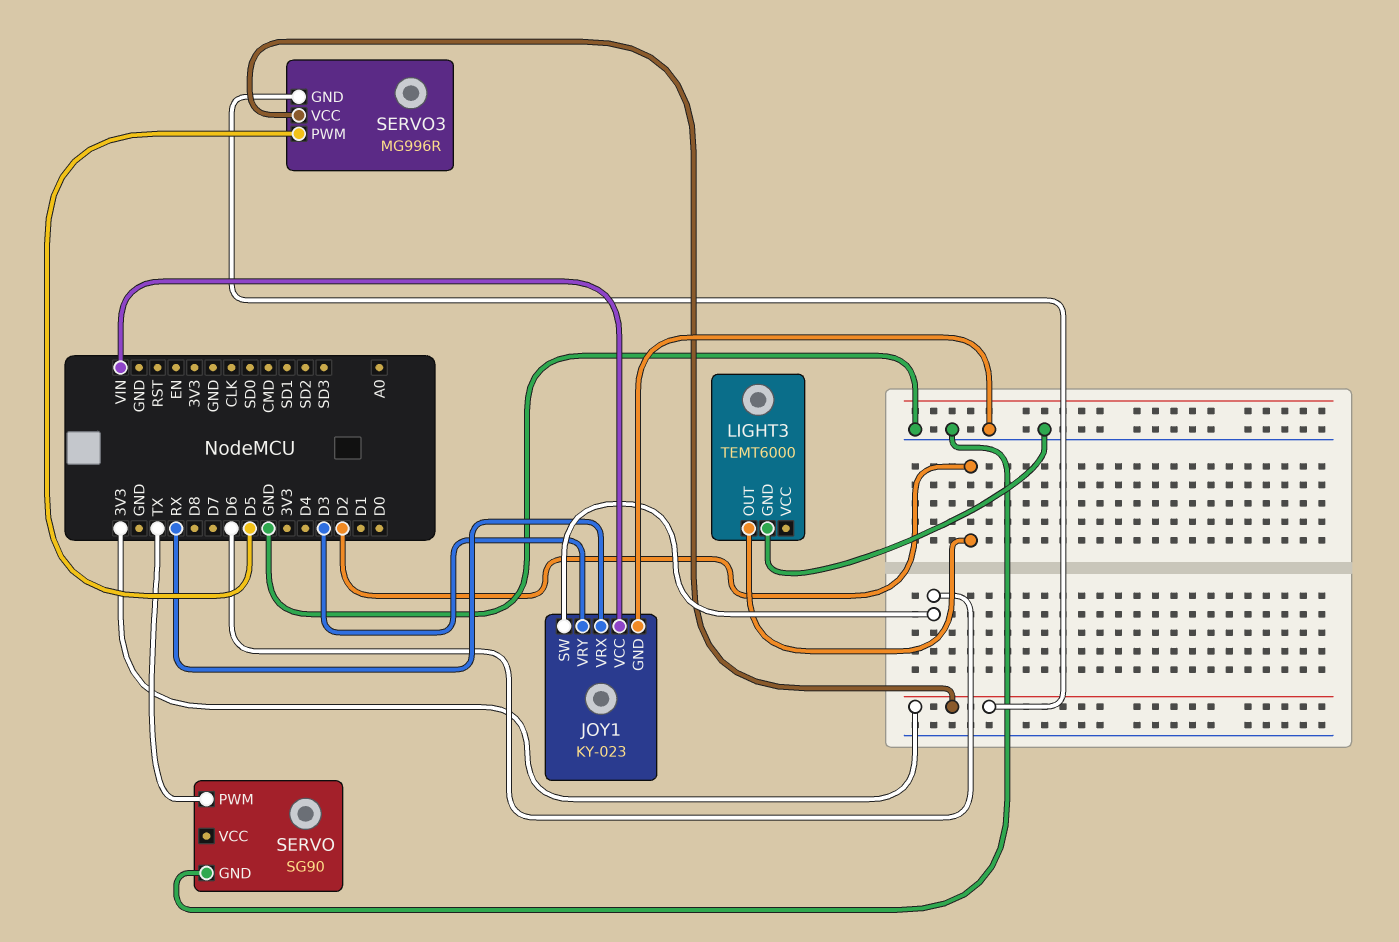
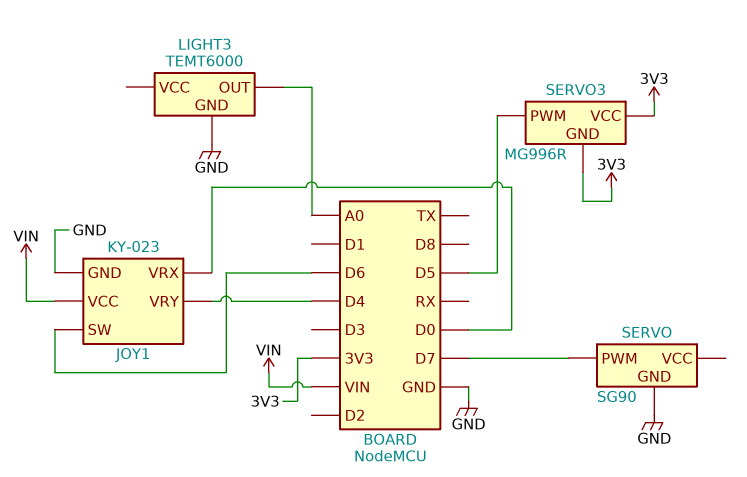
JOY1 pin VRX: RX -> D0
JOY1 pin VRY: D3 -> D4
LIGHT3 pin OUT: D2 -> A0
SERVO pin PWM: TX -> D7

